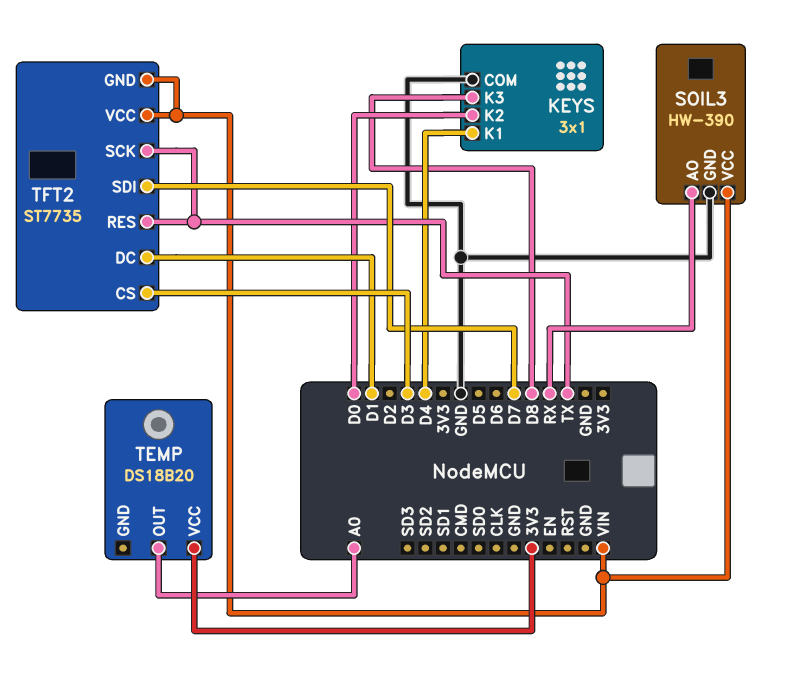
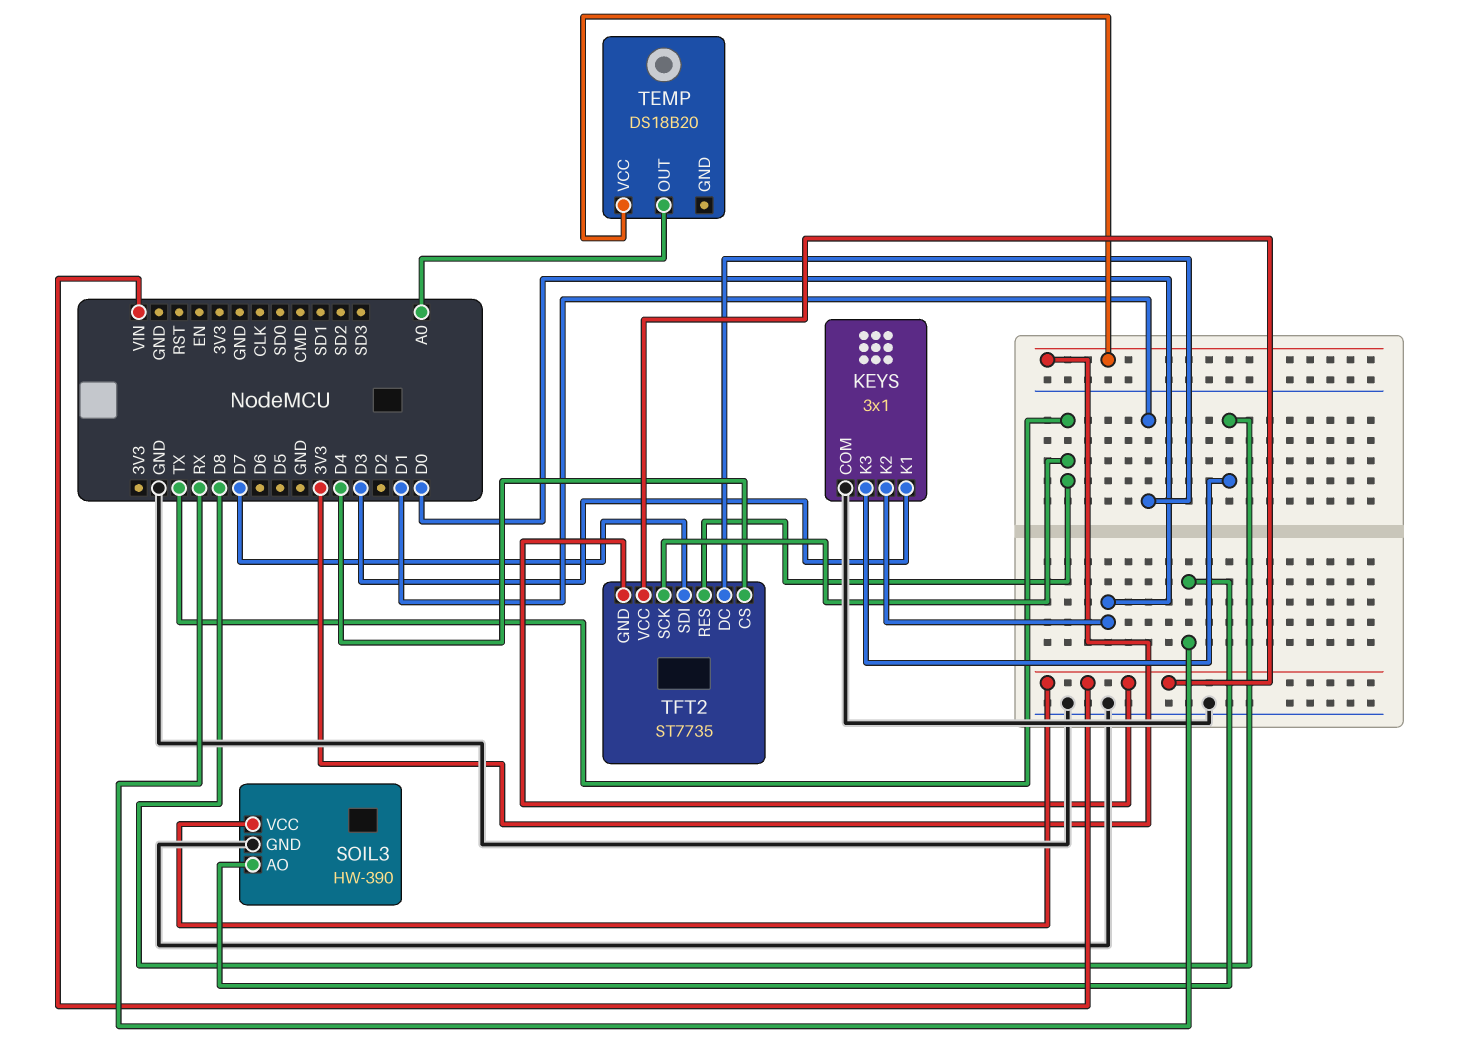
KEYS pin K1: D4 -> D3
TFT2 pin CS: D3 -> D4

